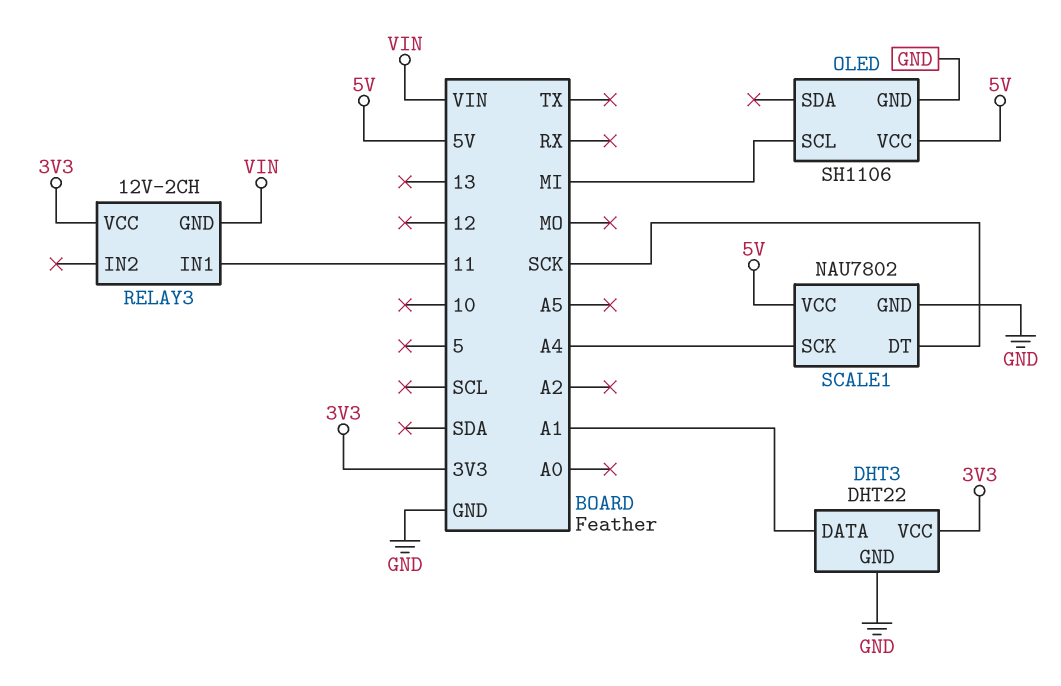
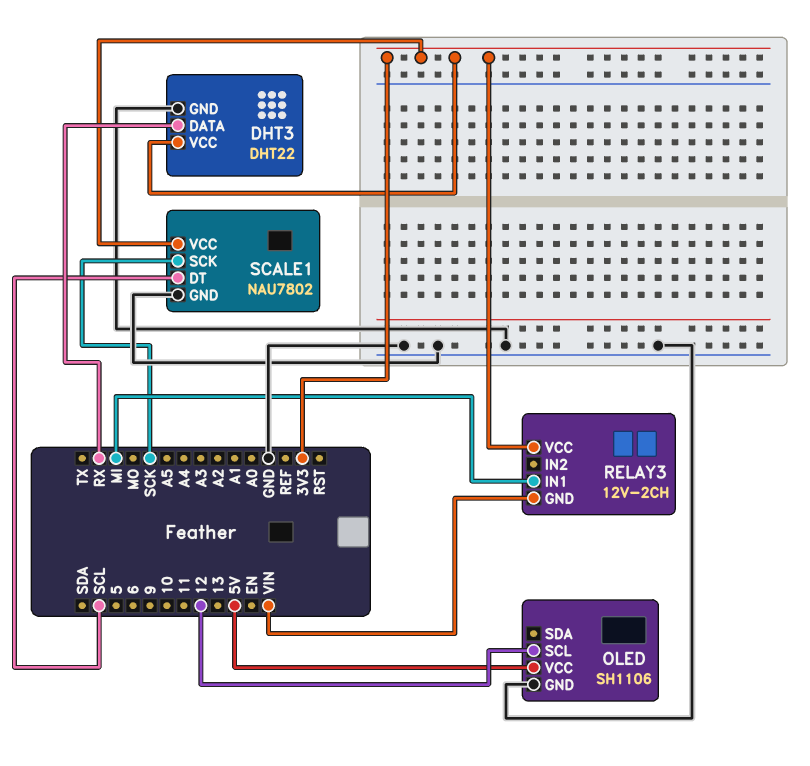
DHT3 pin DATA: A1 -> RX
OLED pin SCL: MI -> 12
RELAY3 pin IN1: 11 -> MI
SCALE1 pin DT: SCK -> SCL
SCALE1 pin SCK: A4 -> SCK
SCALE1 pin VCC: 5V -> 3V3

